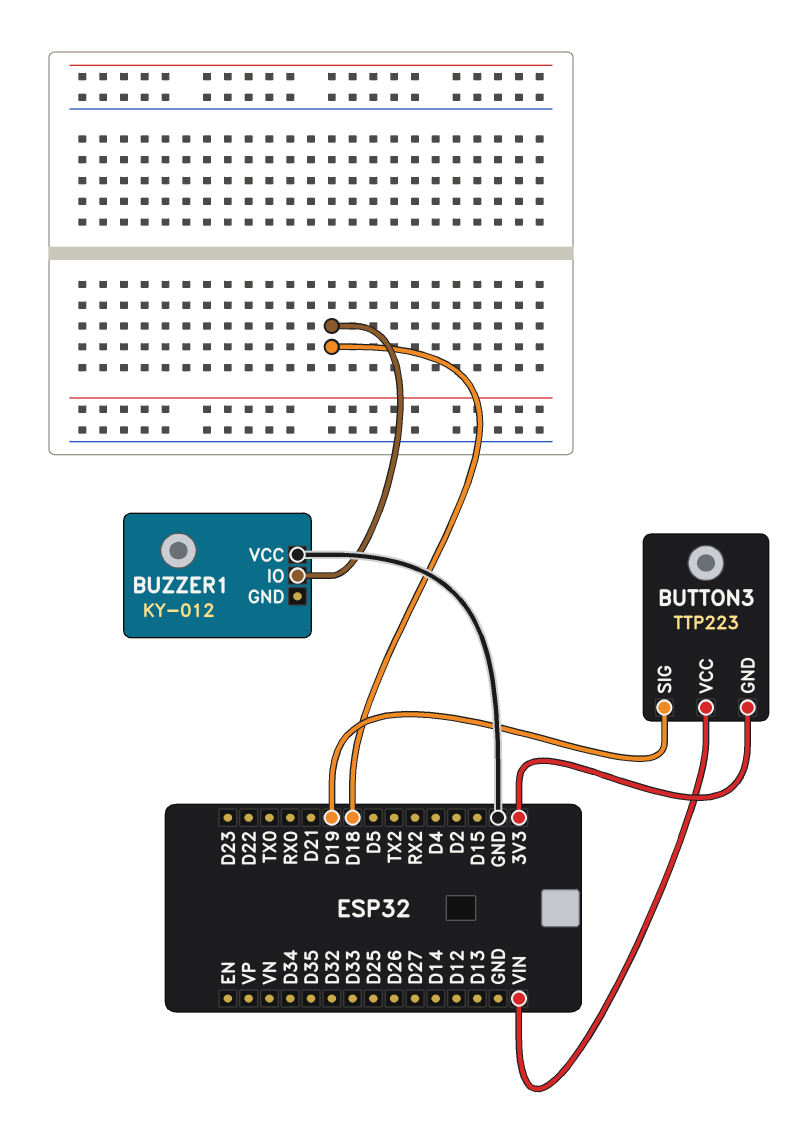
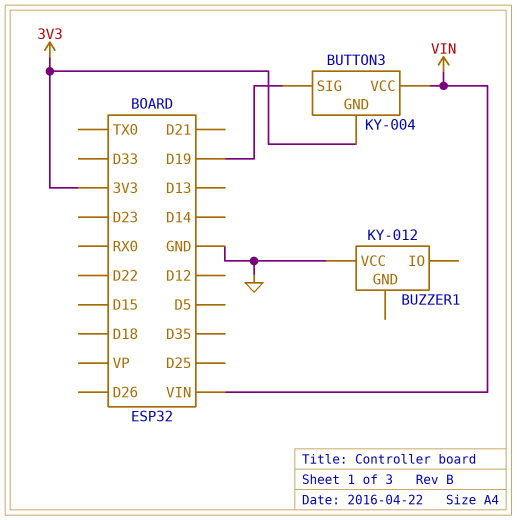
BUTTON3: TTP223 -> KY-004
BUZZER1 pin IO: D18 -> none

